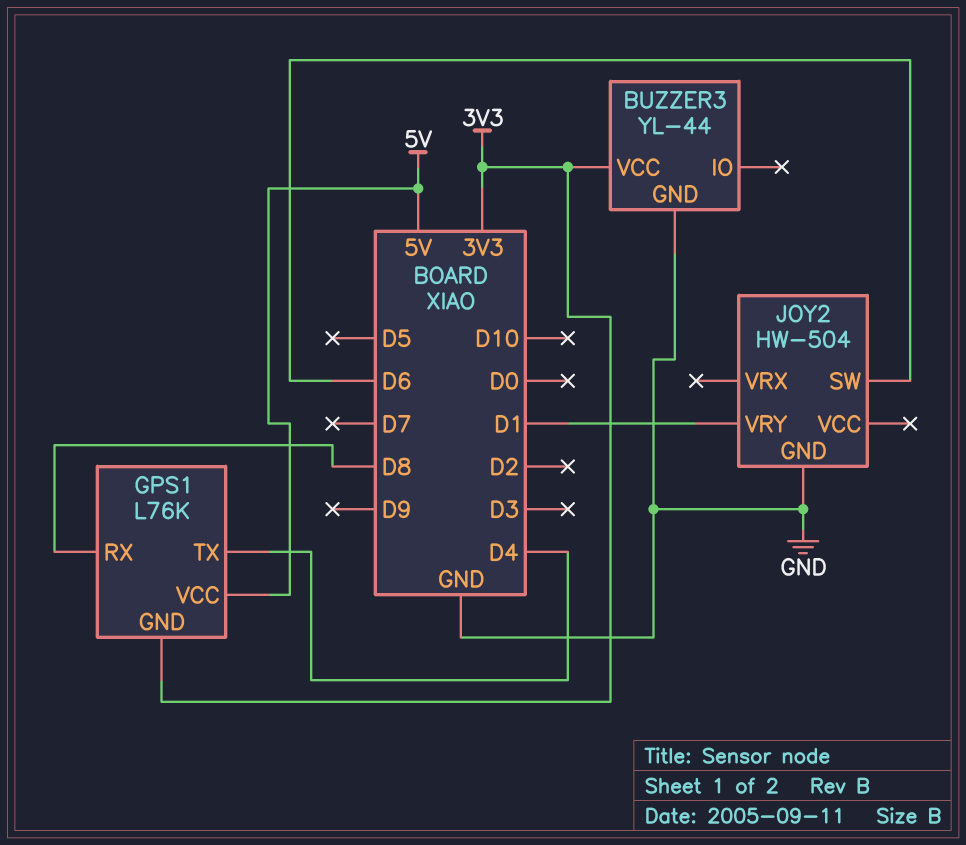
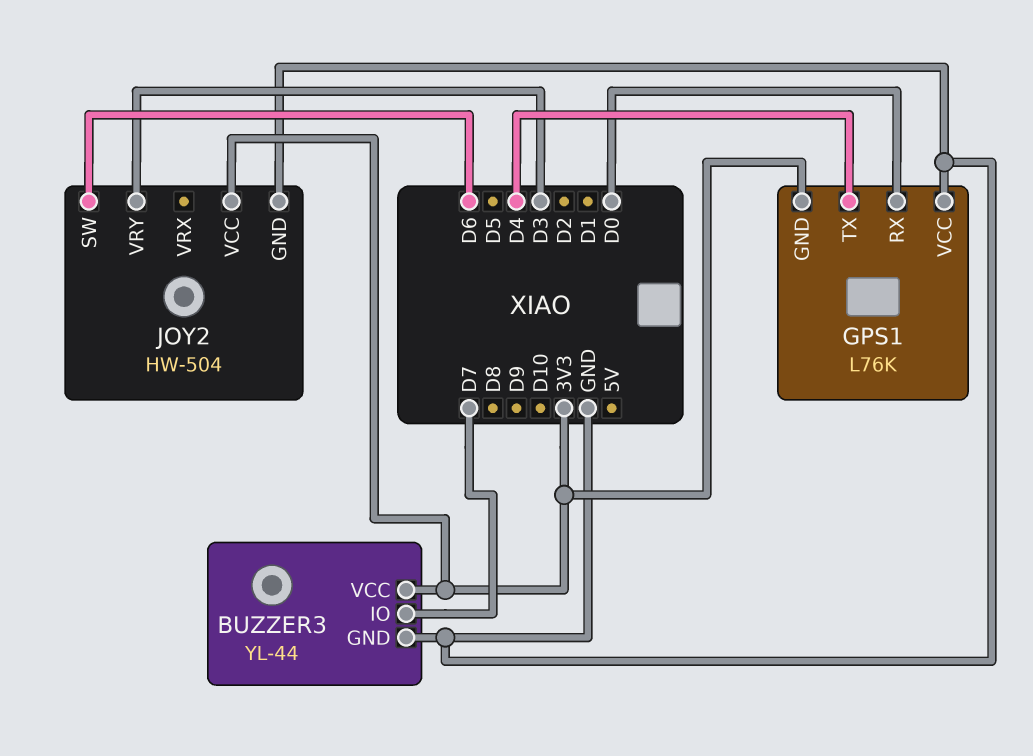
BUZZER3 pin IO: none -> D7
GPS1 pin RX: D8 -> D0
GPS1 pin VCC: 5V -> GND
JOY2 pin VCC: none -> 3V3
JOY2 pin VRY: D1 -> D3

